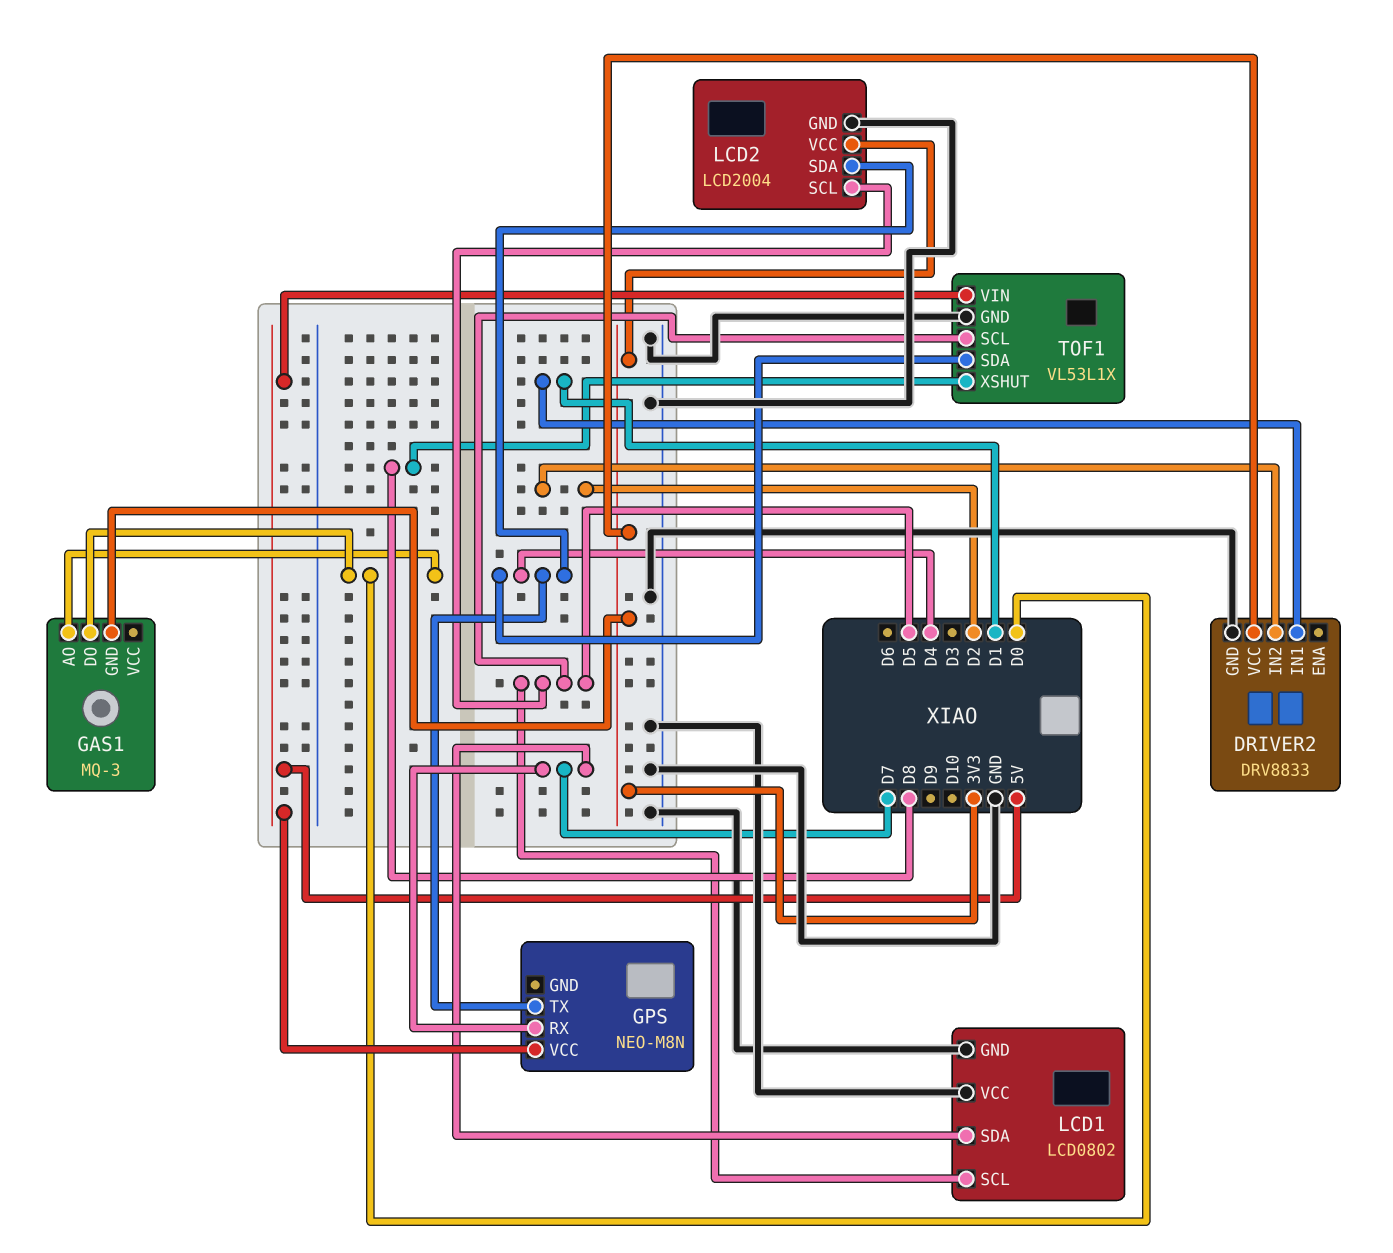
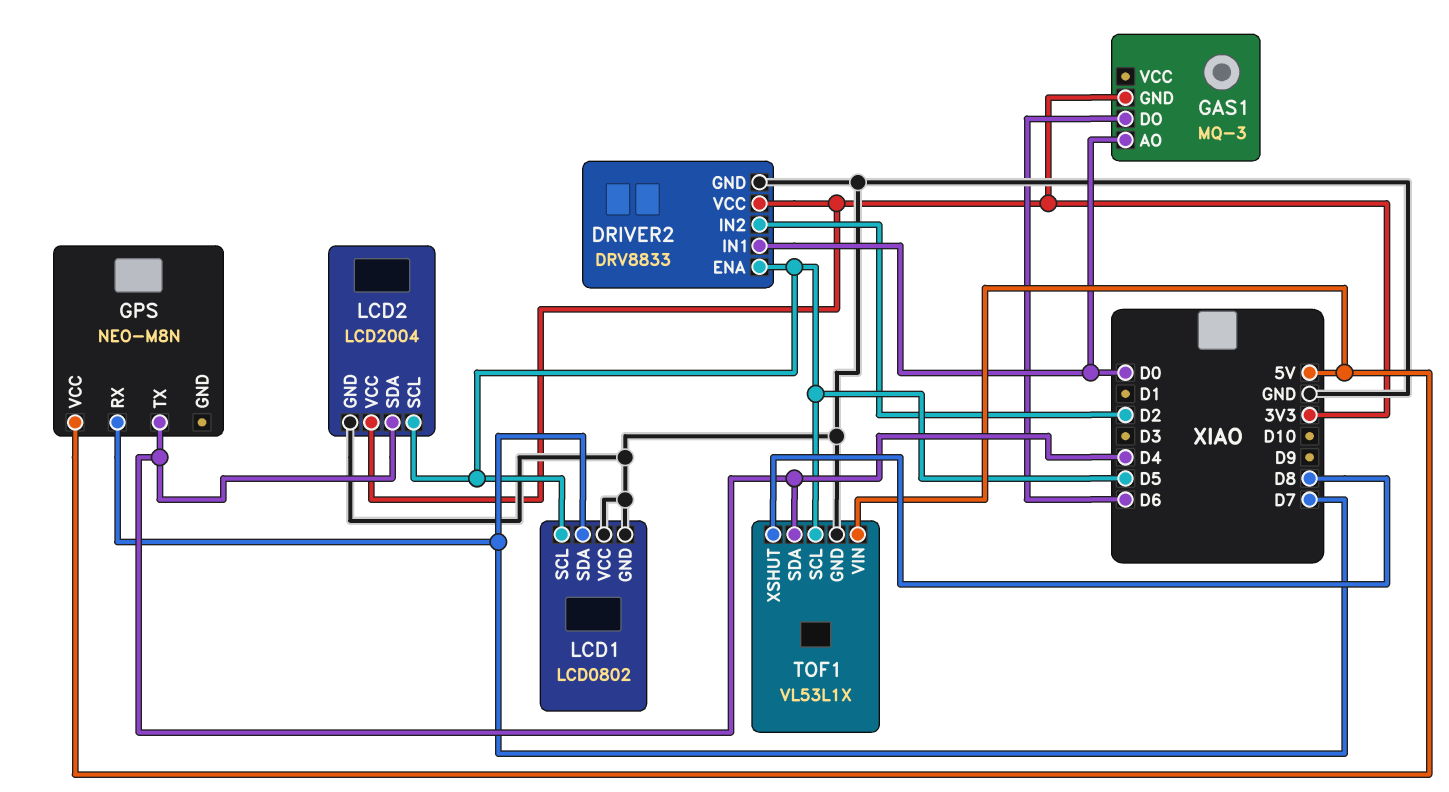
DRIVER2 pin ENA: none -> D5
DRIVER2 pin IN1: D1 -> D0
GAS1 pin DO: D0 -> D6

